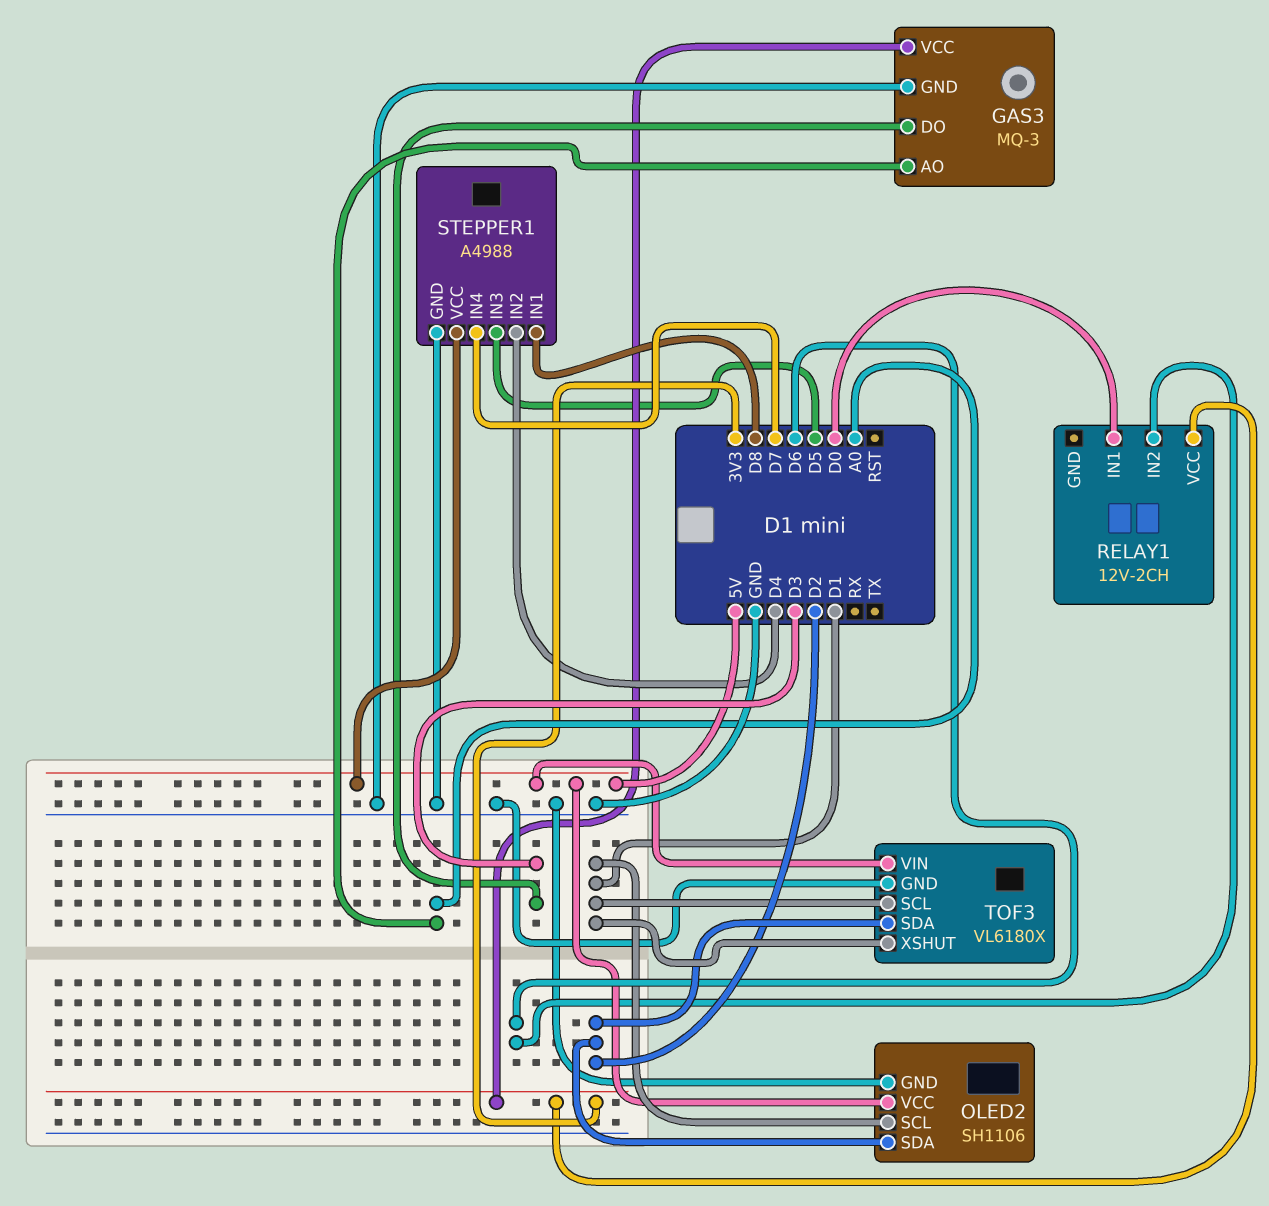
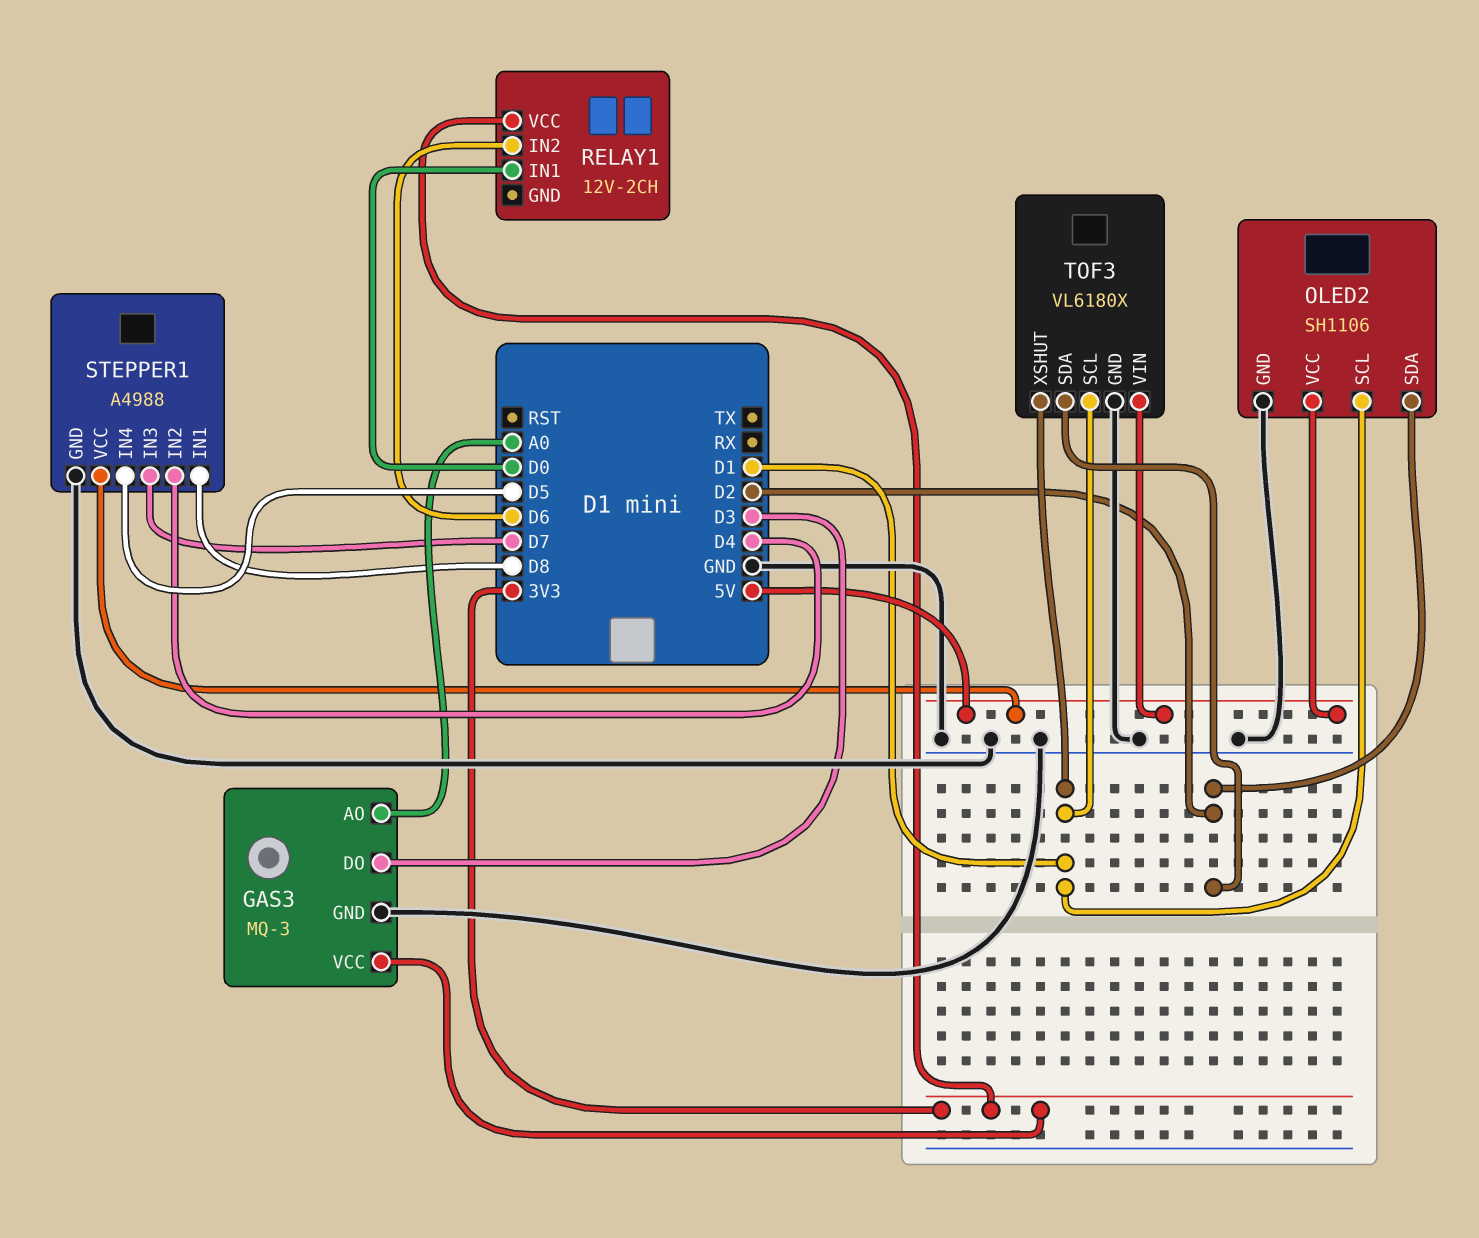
STEPPER1 pin IN3: D5 -> D7
STEPPER1 pin IN4: D7 -> D5

